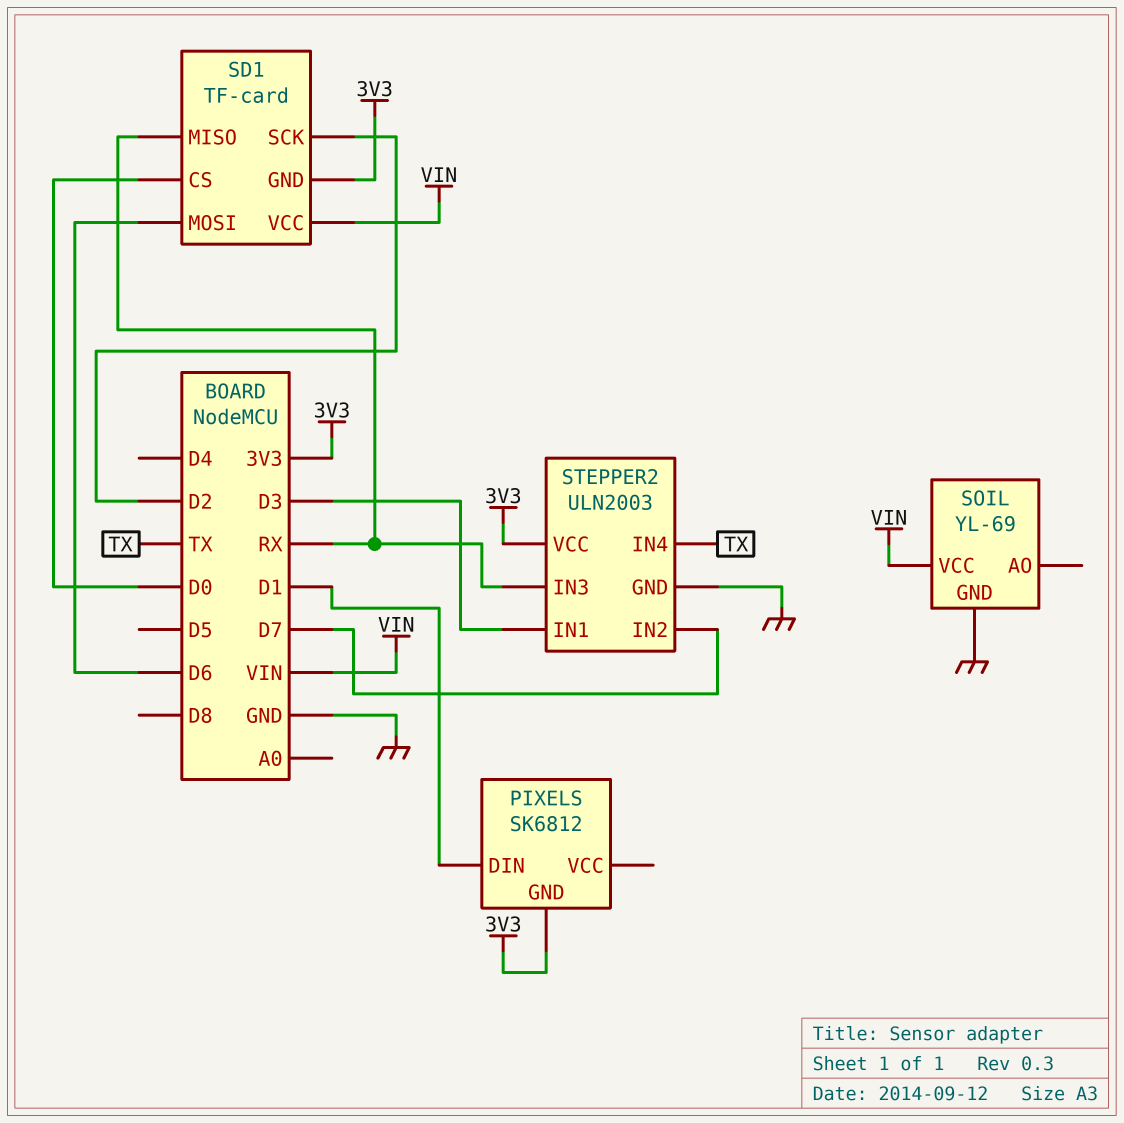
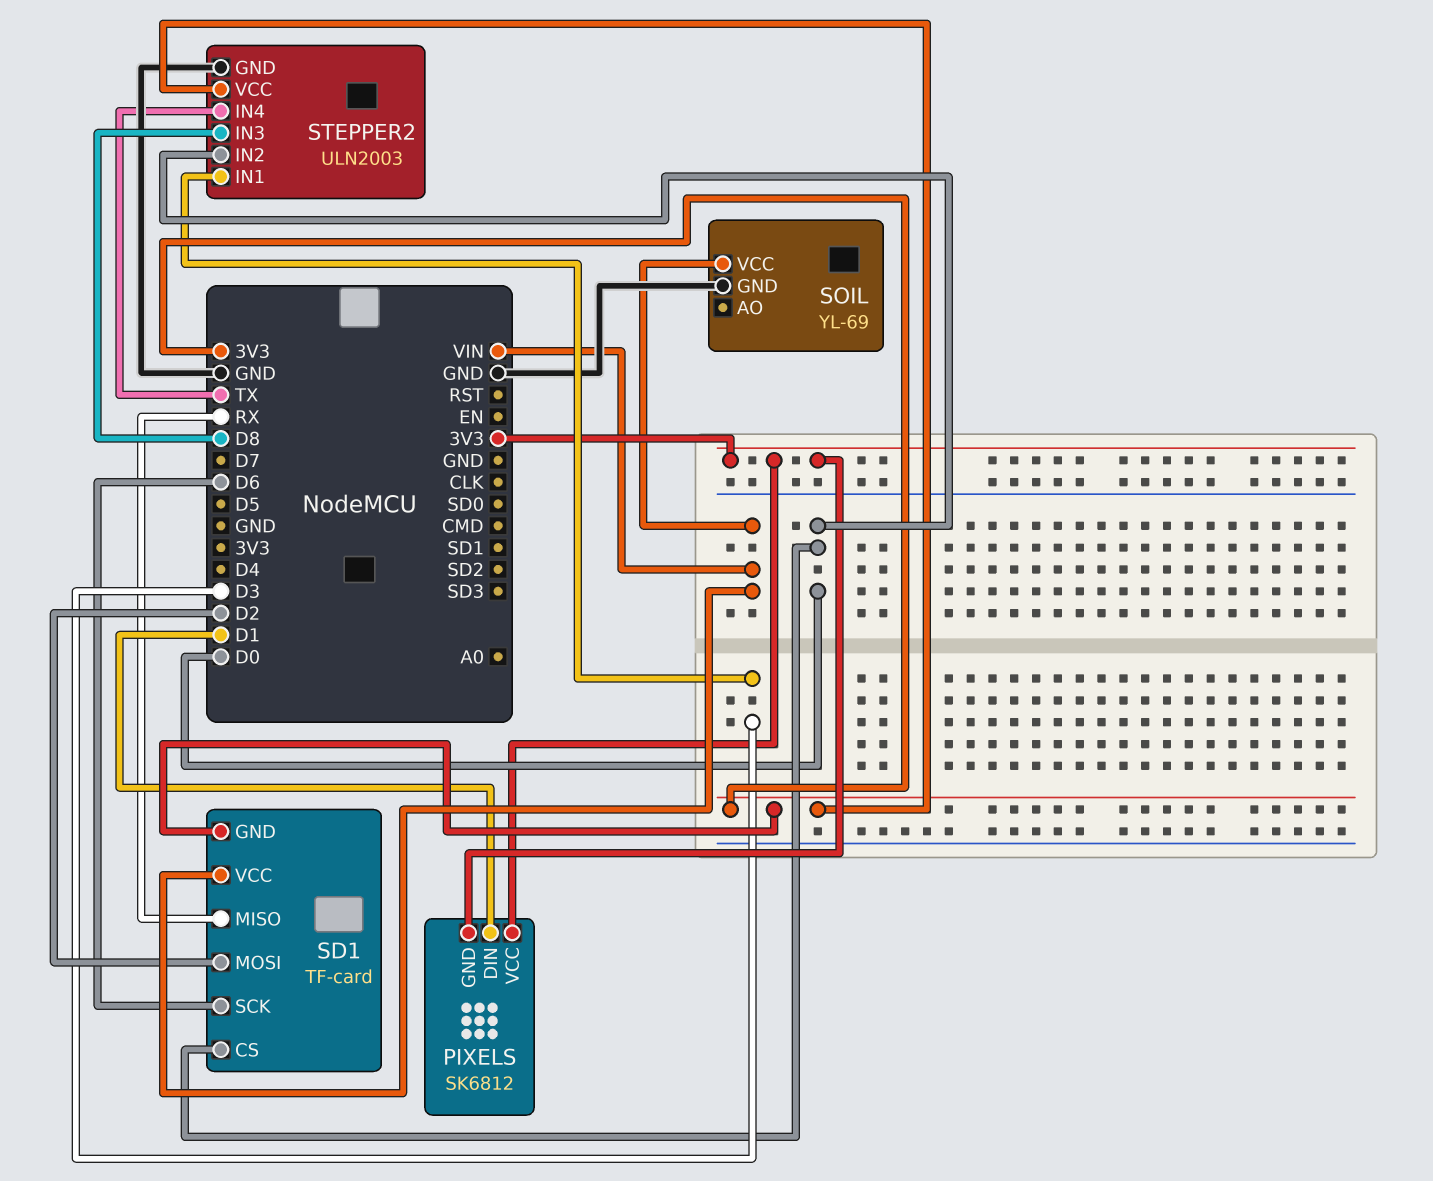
PIXELS pin VCC: none -> 3V3
SD1 pin MOSI: D6 -> D2
SD1 pin SCK: D2 -> D6
STEPPER2 pin IN2: D7 -> D0
STEPPER2 pin IN3: RX -> D8

